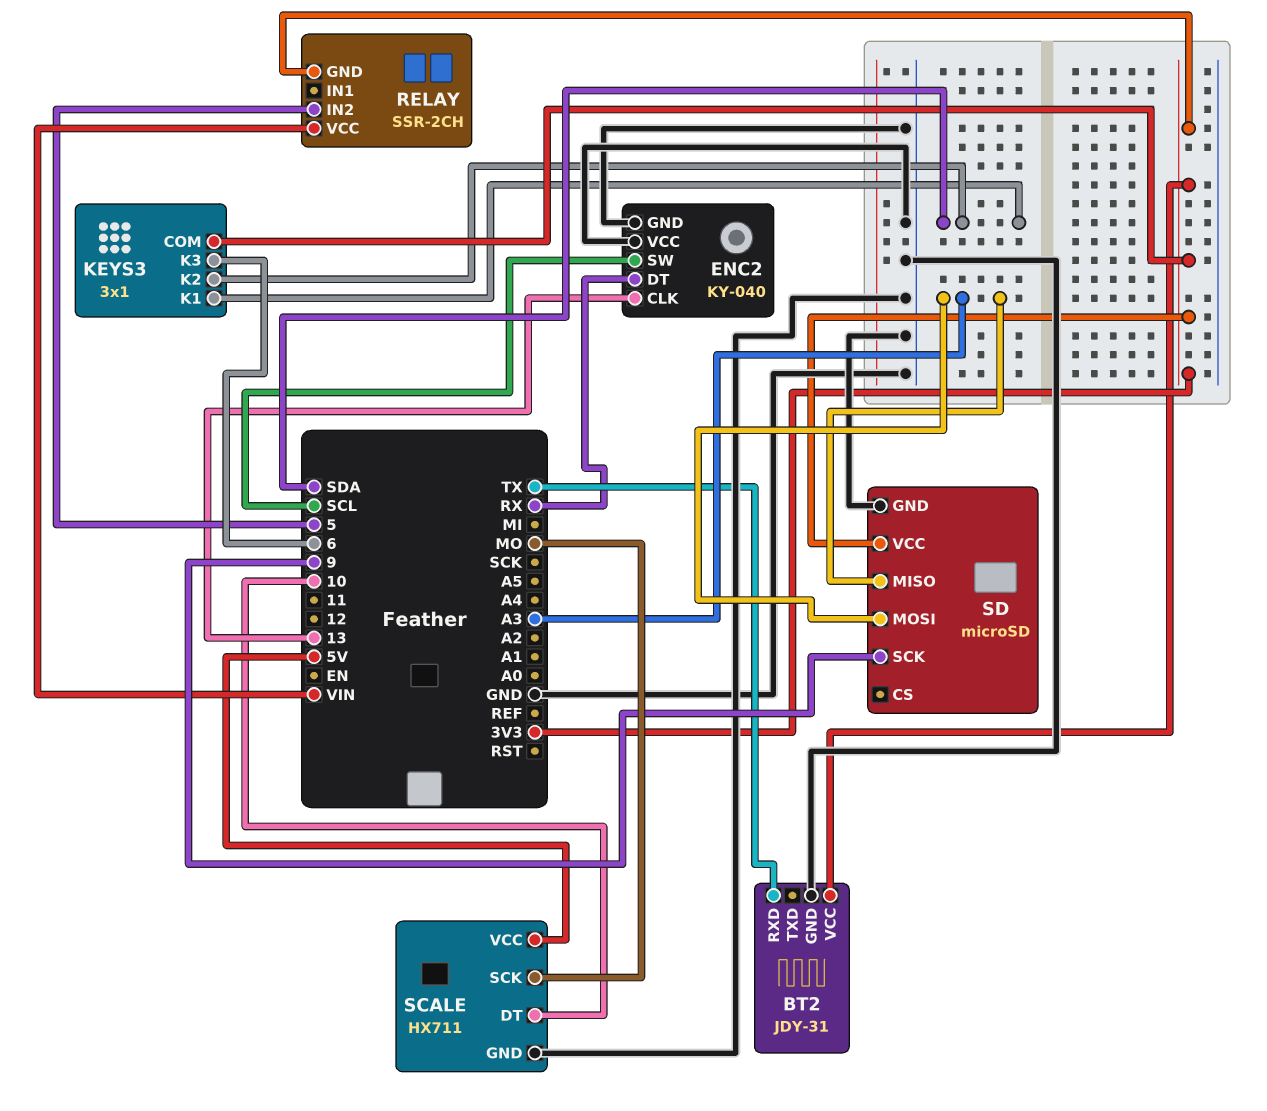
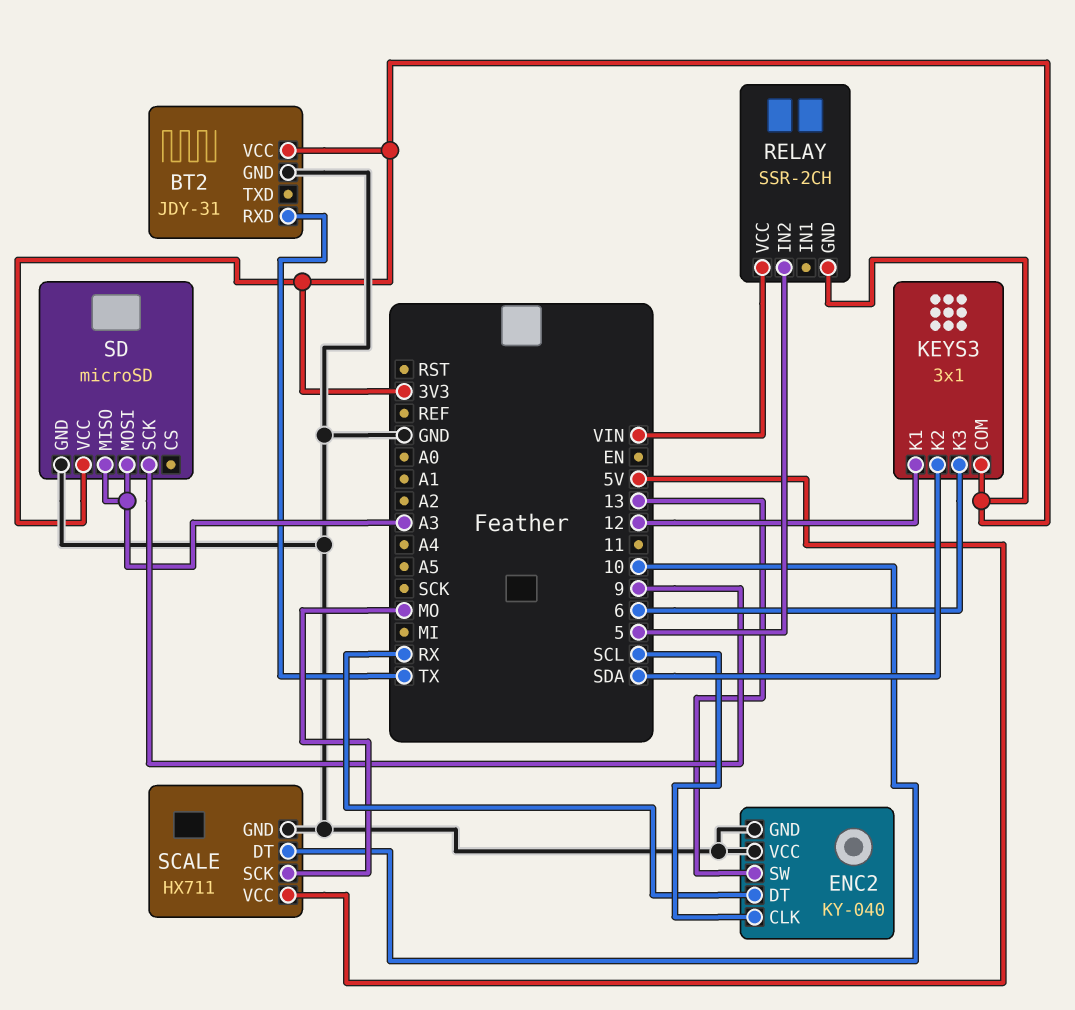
ENC2 pin CLK: 13 -> SCL
ENC2 pin SW: SCL -> 13
KEYS3 pin K1: SDA -> 12

